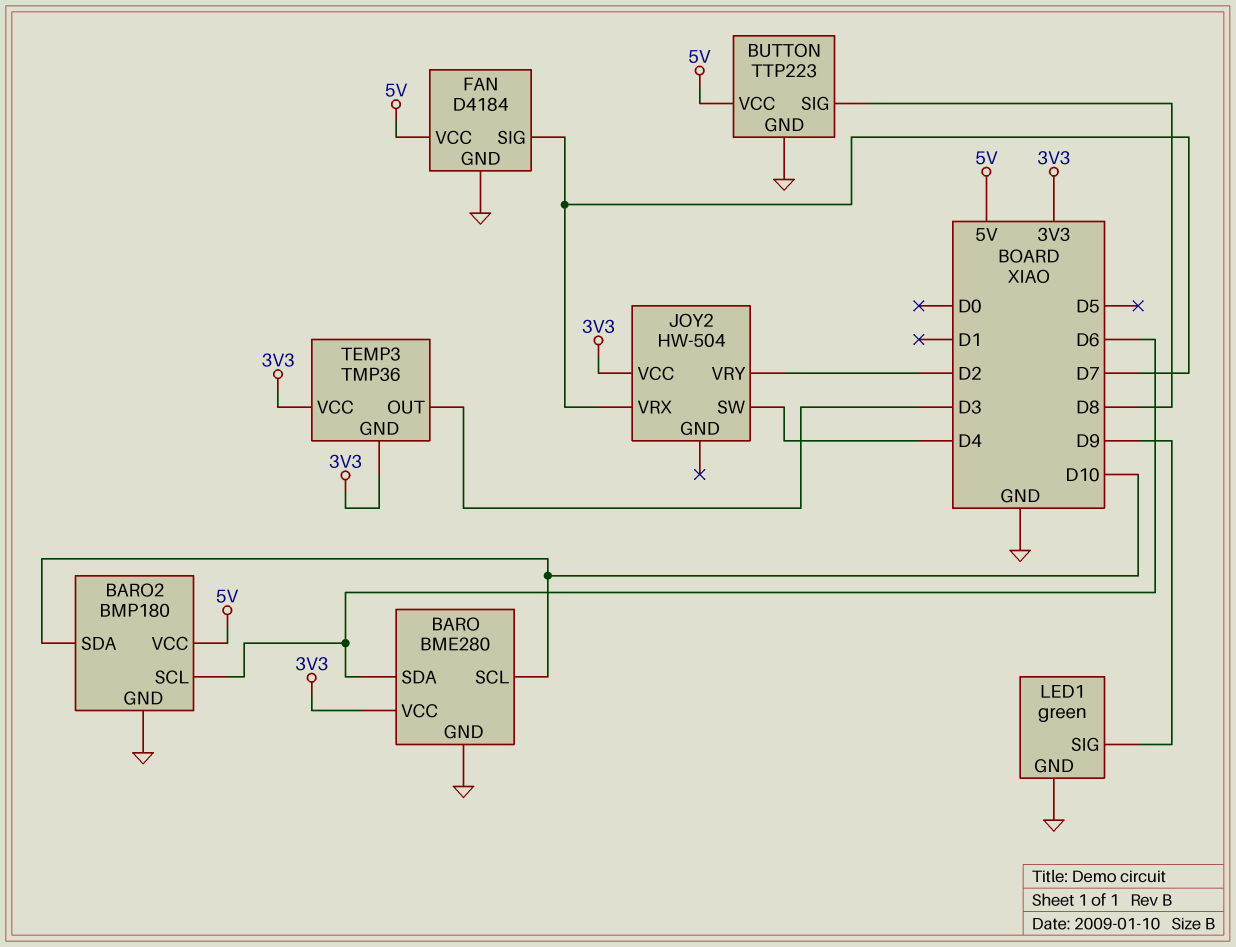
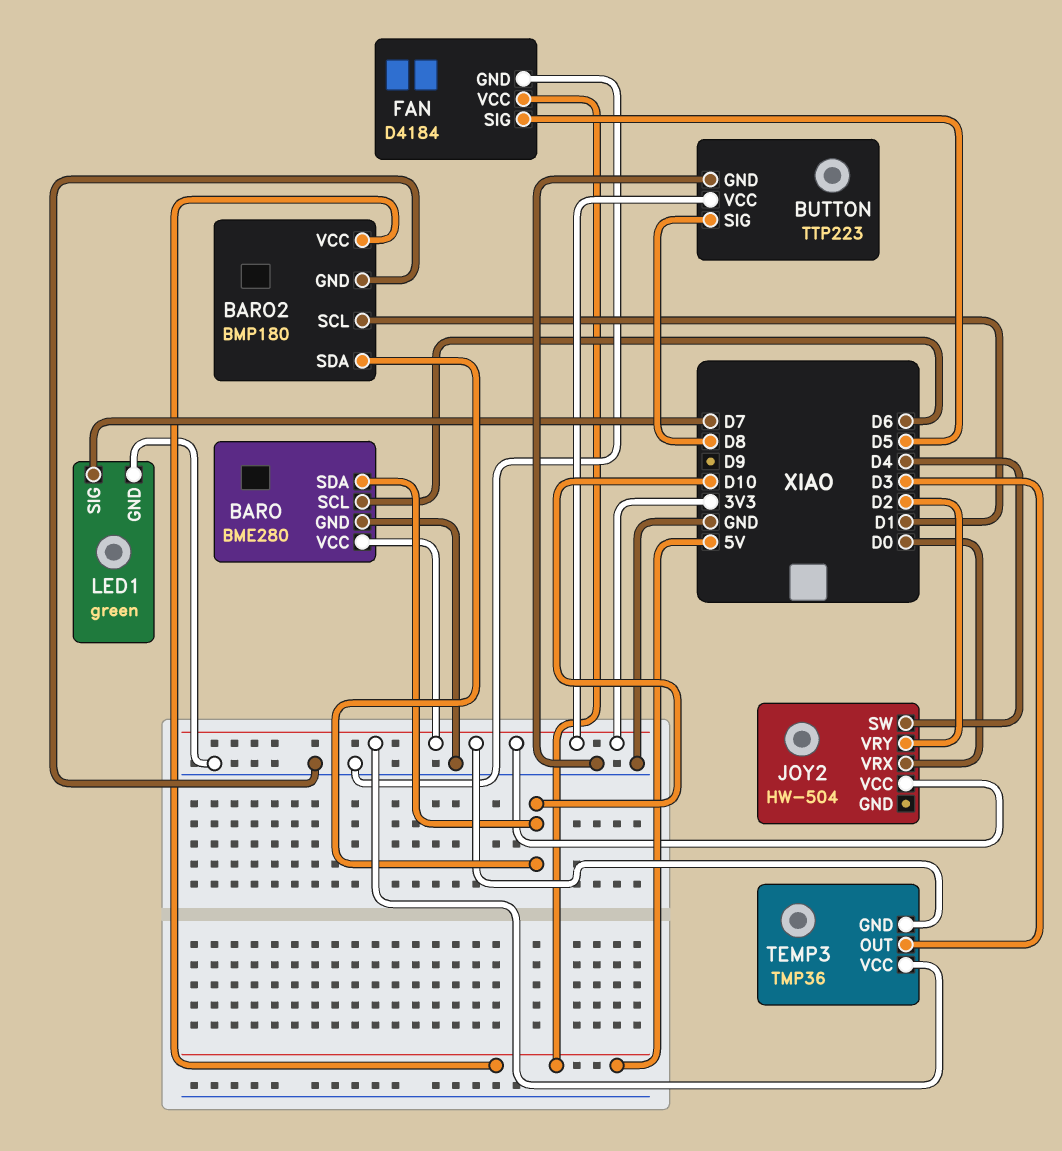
BARO pin SCL: D10 -> D6
BARO pin SDA: D6 -> D10
BARO2 pin SCL: D6 -> D1
BUTTON pin VCC: 5V -> 3V3
FAN pin SIG: D7 -> D5
JOY2 pin VRX: D7 -> D0
LED1 pin SIG: D9 -> D7

